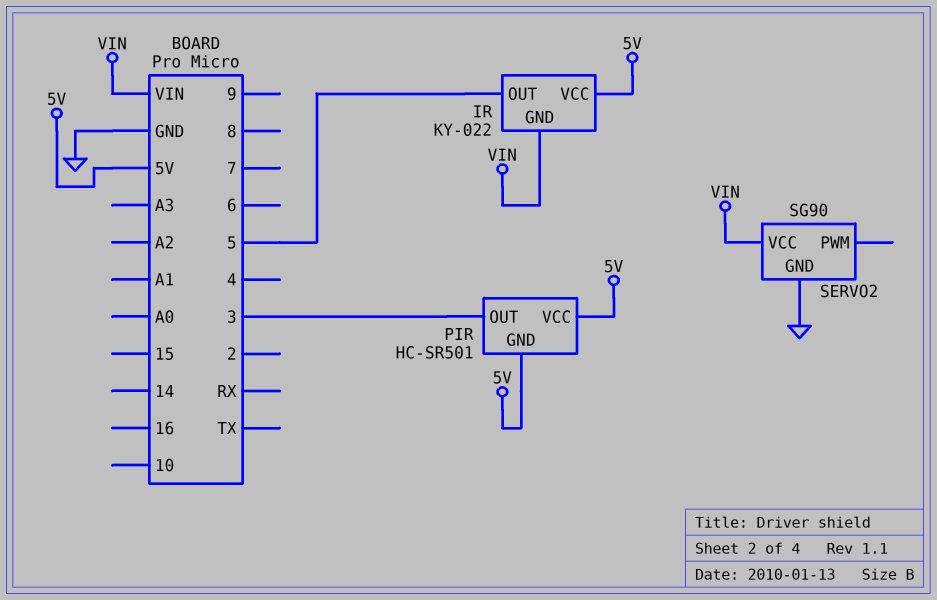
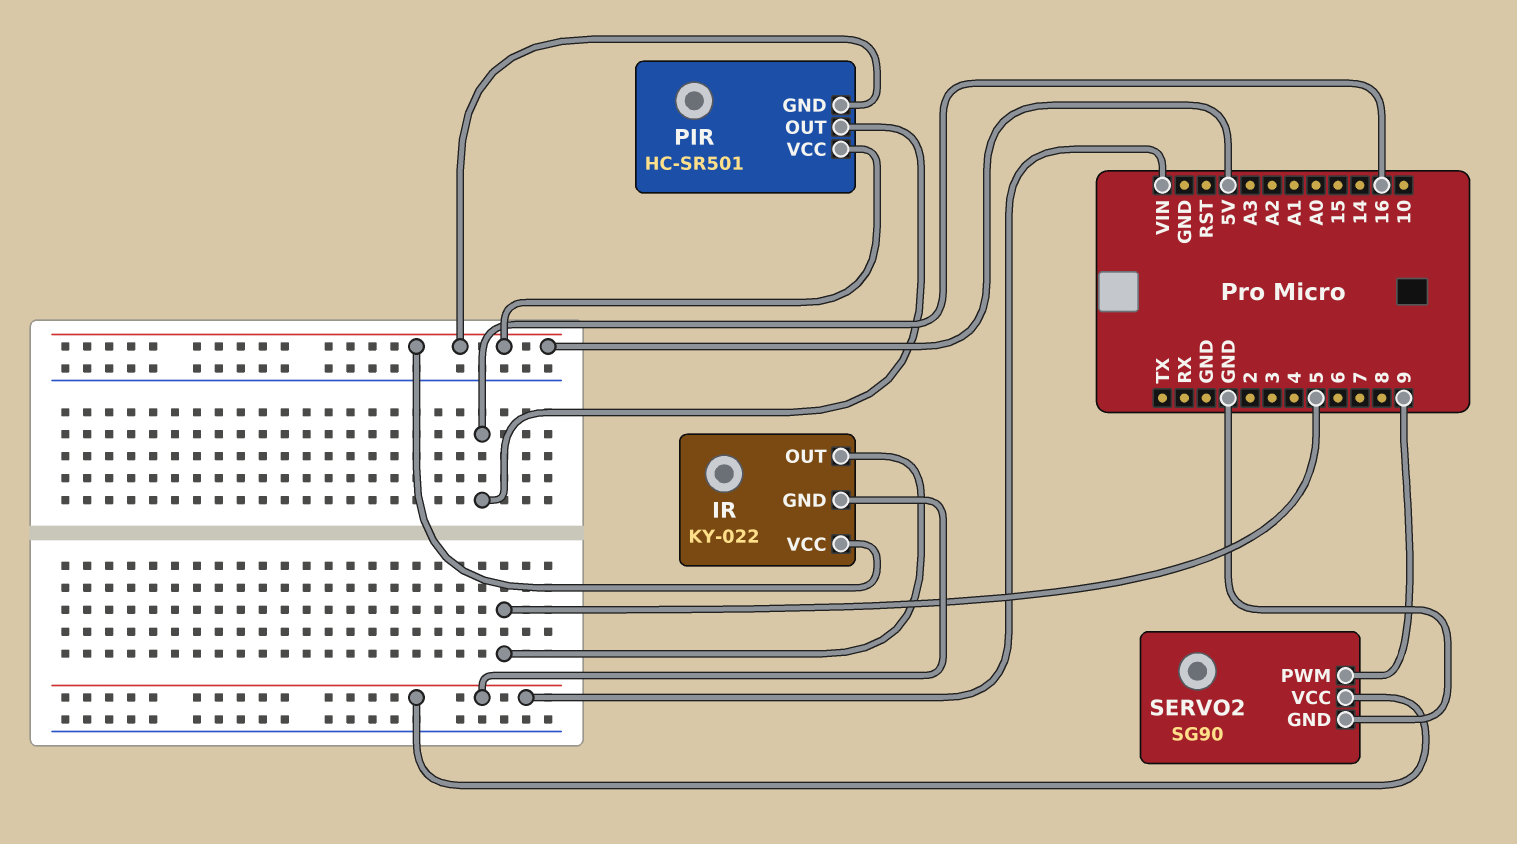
PIR pin OUT: 3 -> 16
SERVO2 pin PWM: none -> 9

